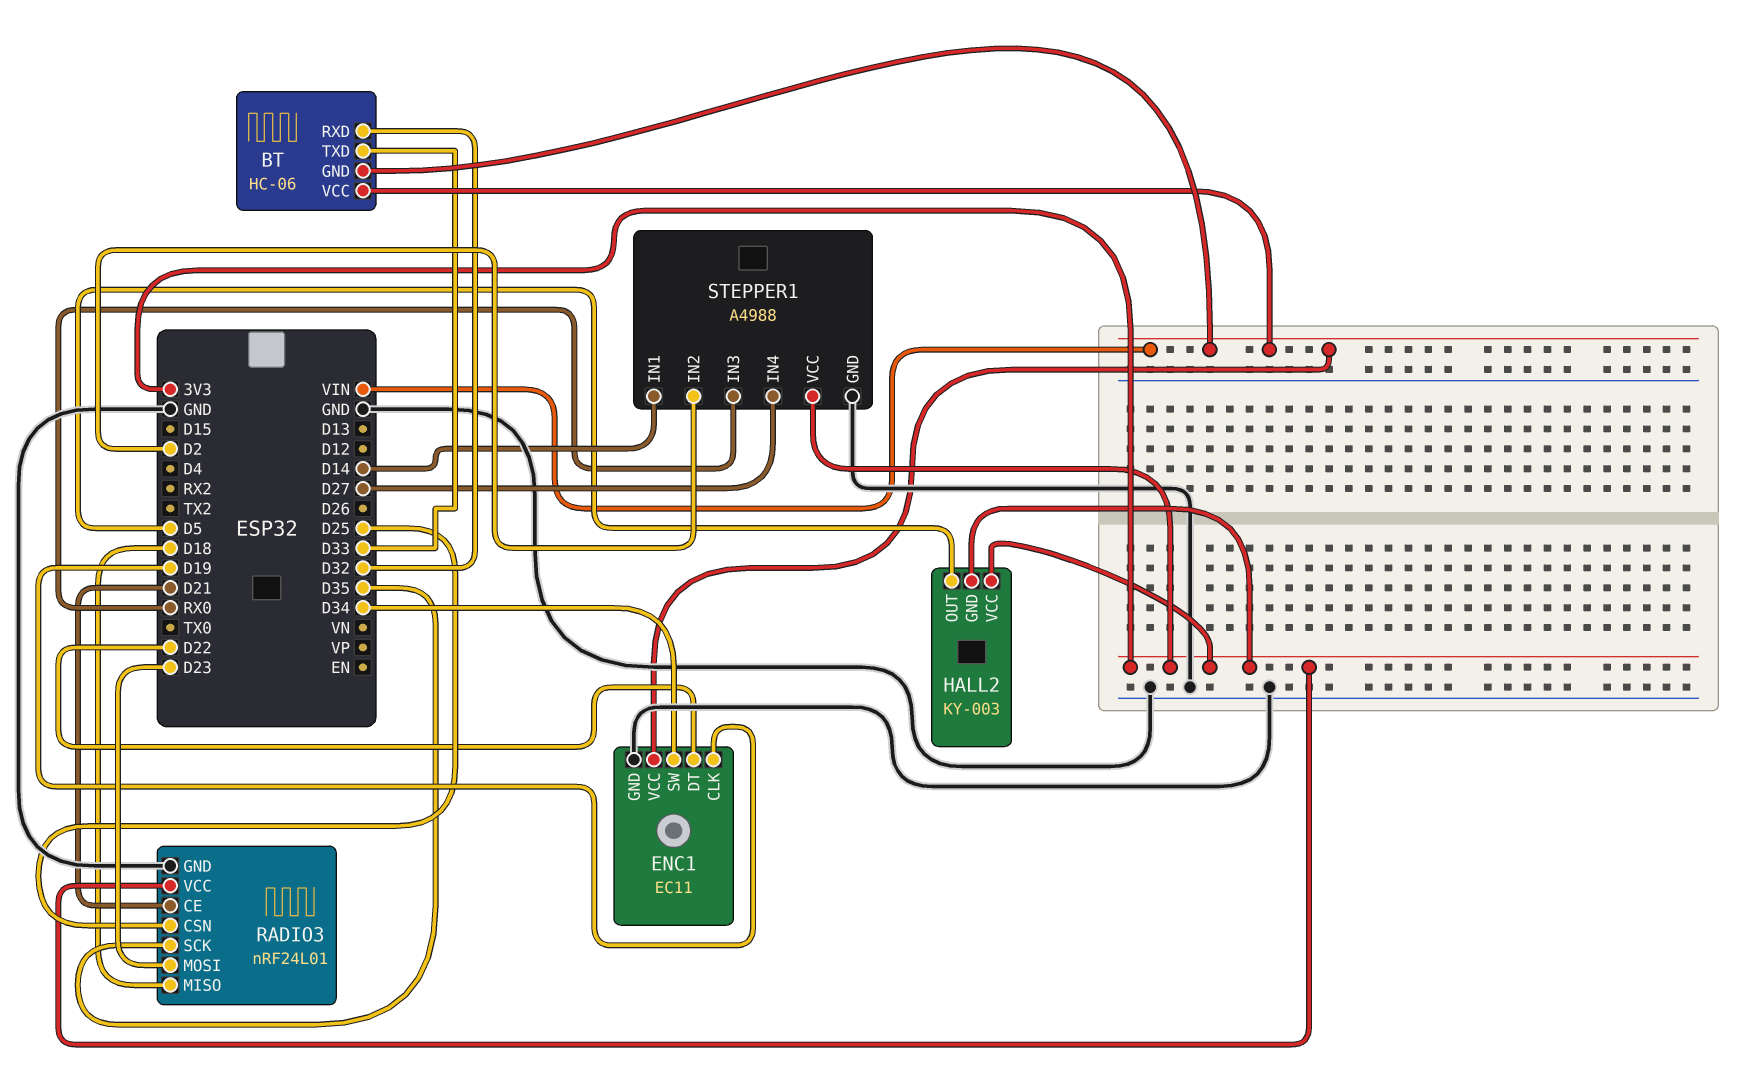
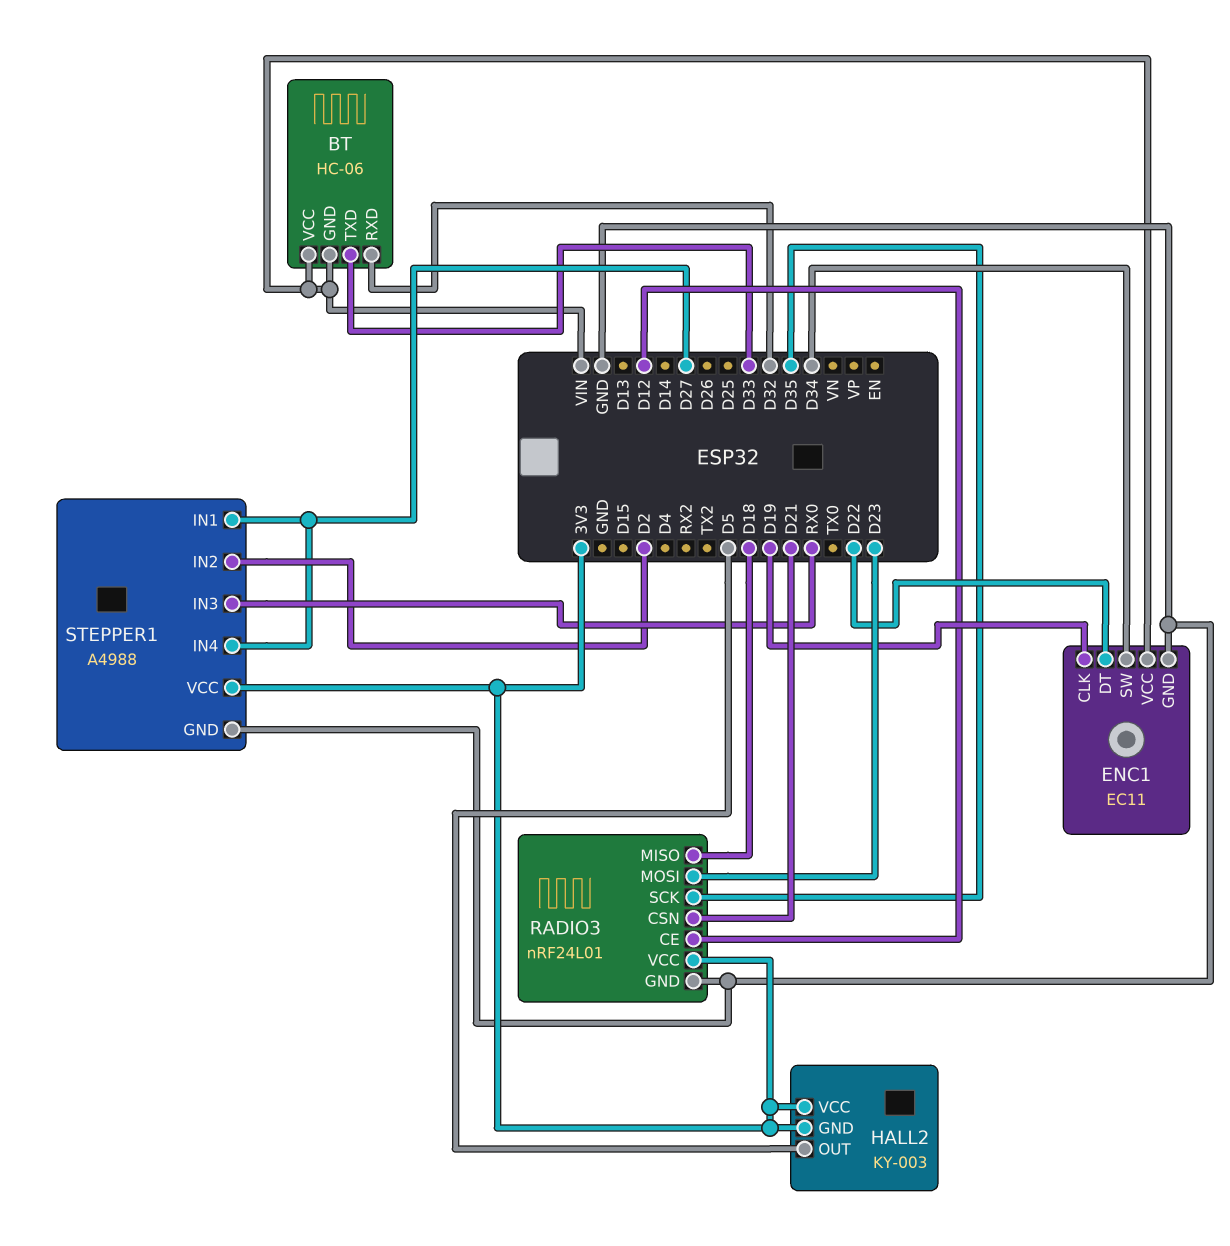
RADIO3 pin CE: D21 -> D12
RADIO3 pin CSN: D25 -> D21
STEPPER1 pin IN1: D14 -> D27

